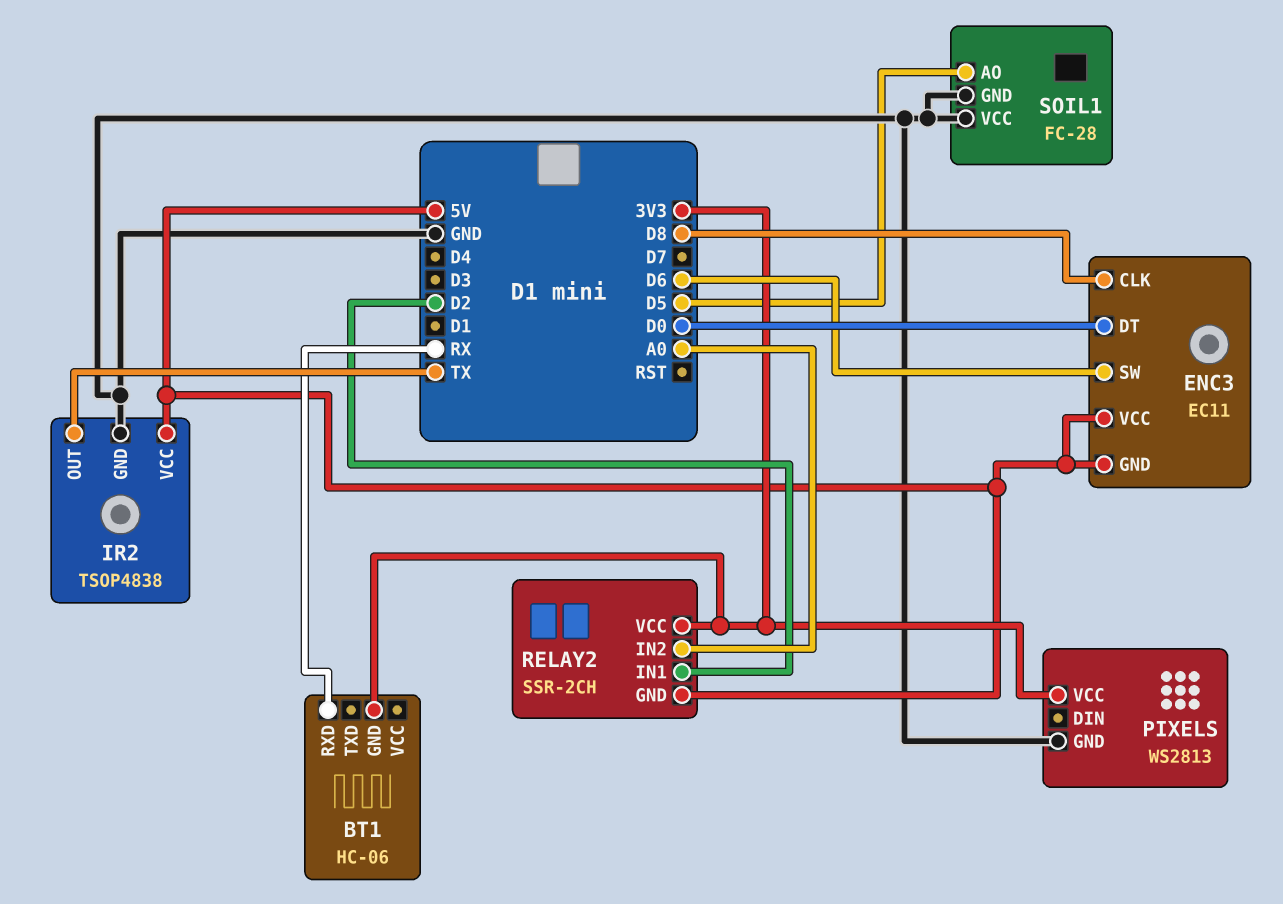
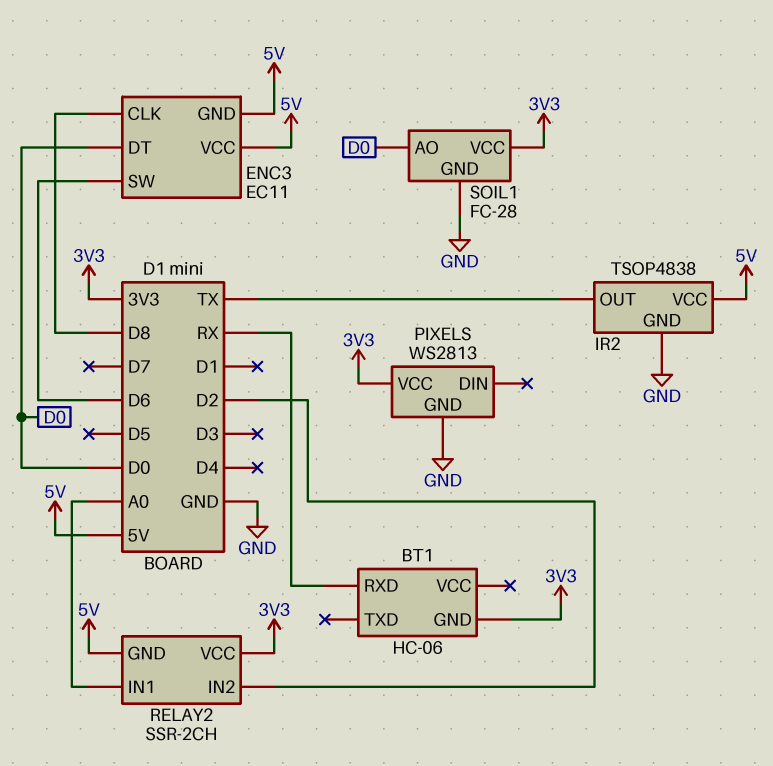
RELAY2 pin IN1: D2 -> A0
RELAY2 pin IN2: A0 -> D2
SOIL1 pin AO: D5 -> D0
SOIL1 pin VCC: GND -> 3V3

